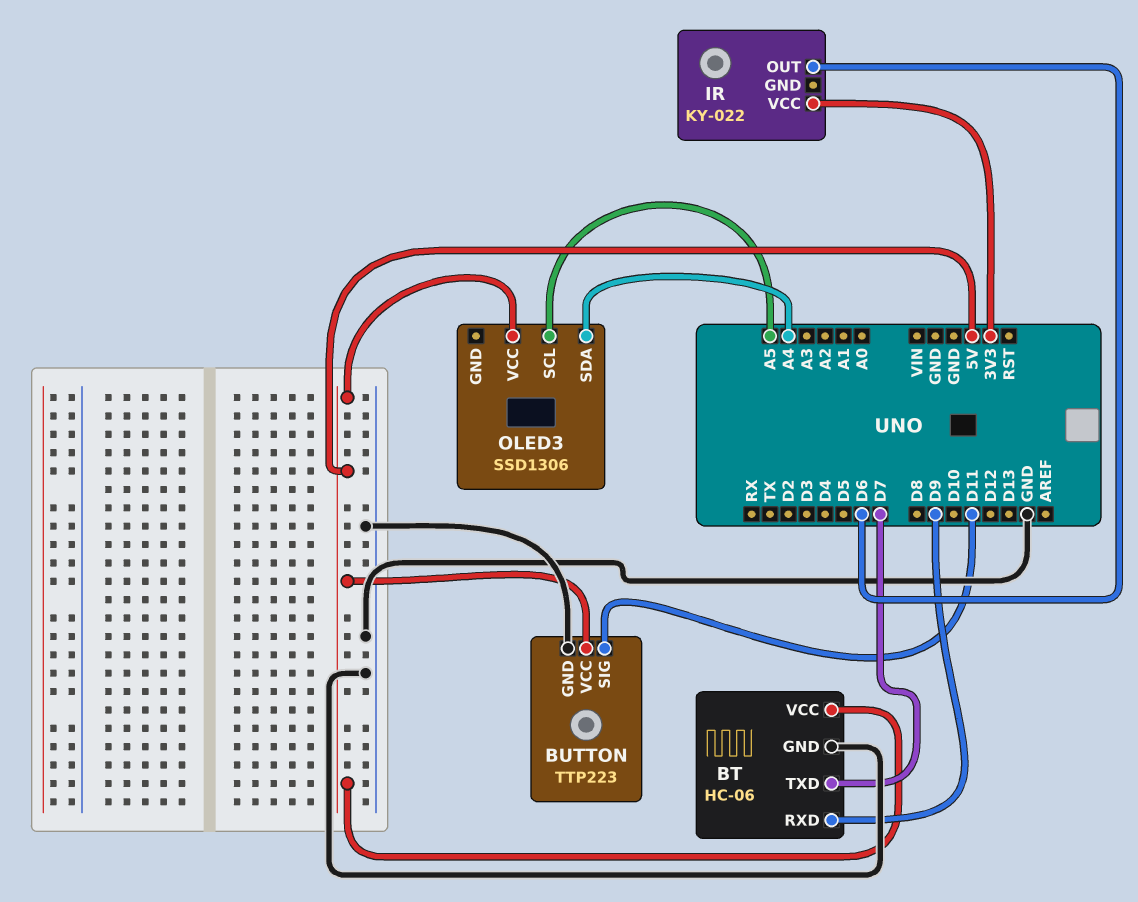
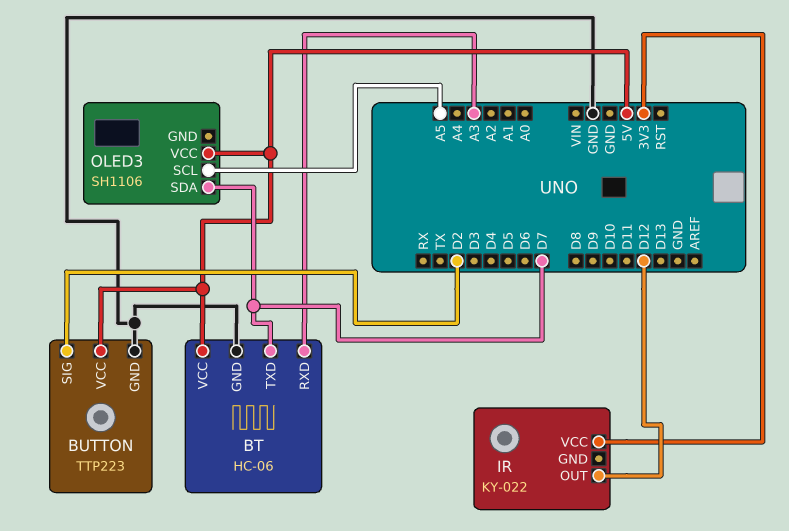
BT pin RXD: D9 -> A3
BUTTON pin SIG: D11 -> D2
IR pin OUT: D6 -> D12
OLED3: SSD1306 -> SH1106
OLED3 pin SDA: A4 -> D7

